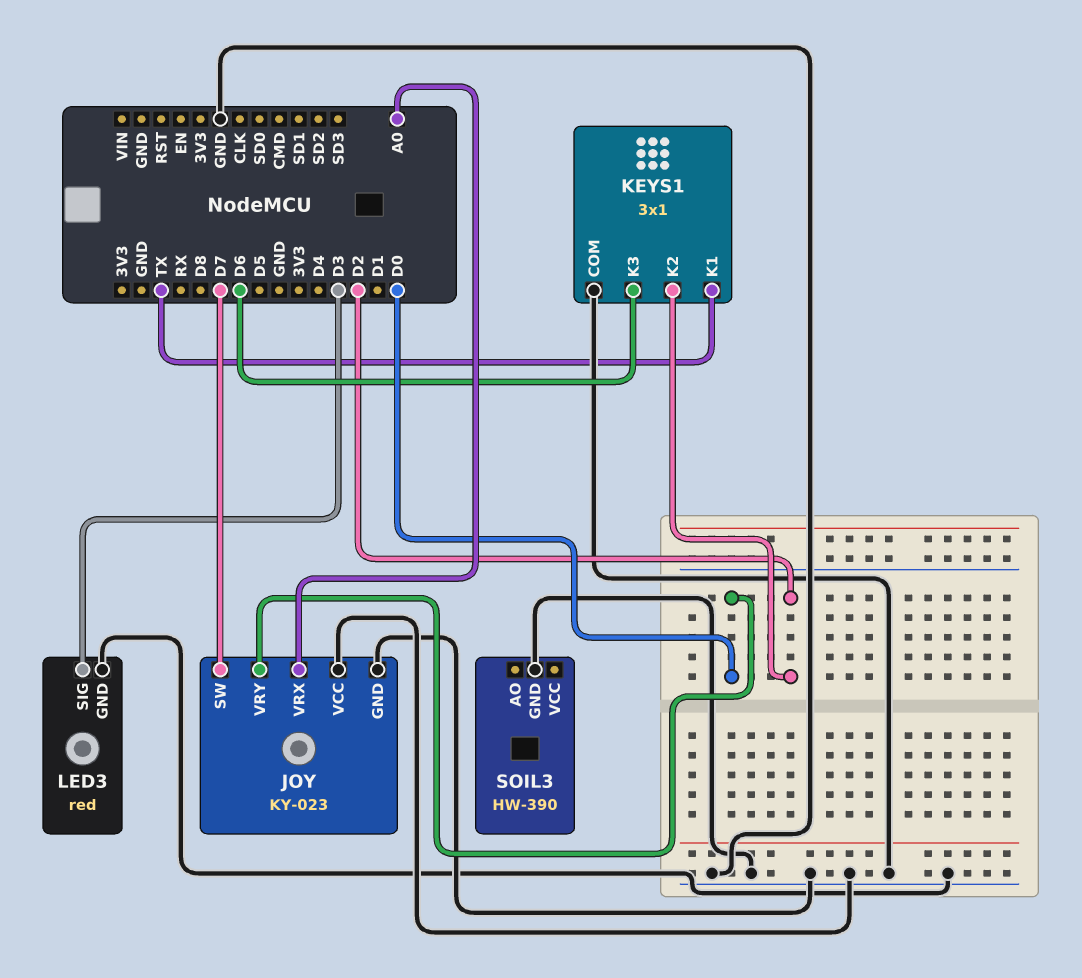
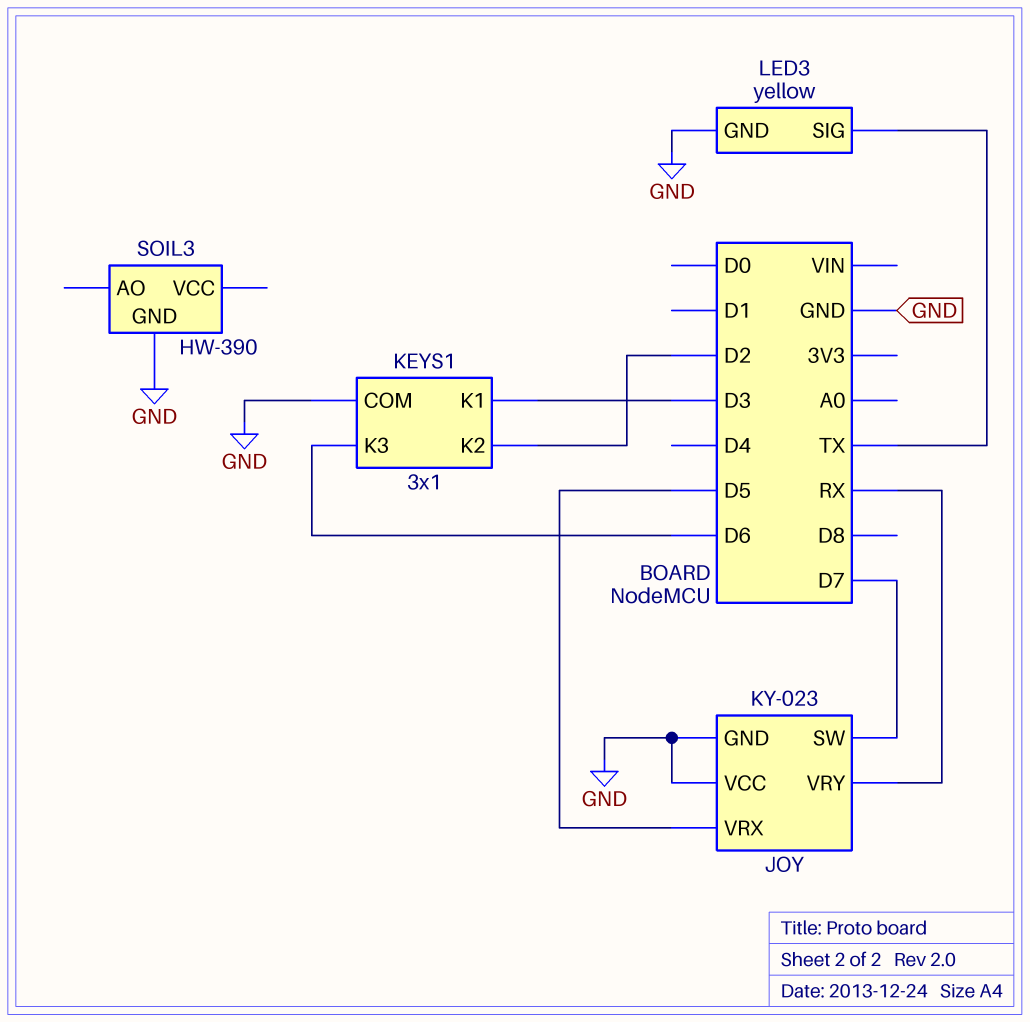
JOY pin VRX: A0 -> D5
JOY pin VRY: D0 -> RX
KEYS1 pin K1: TX -> D3
LED3: red -> yellow
LED3 pin SIG: D3 -> TX

